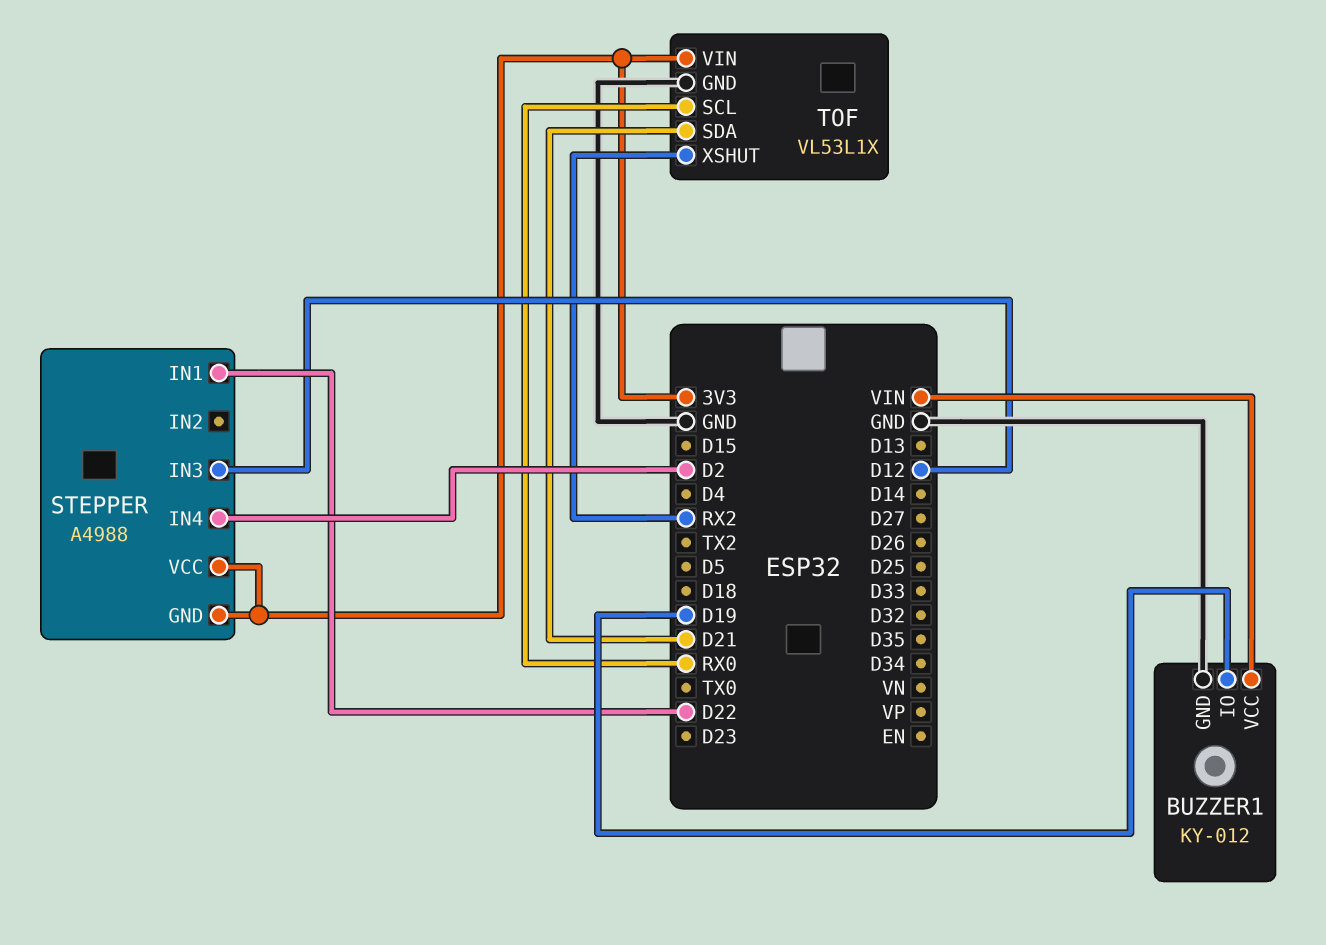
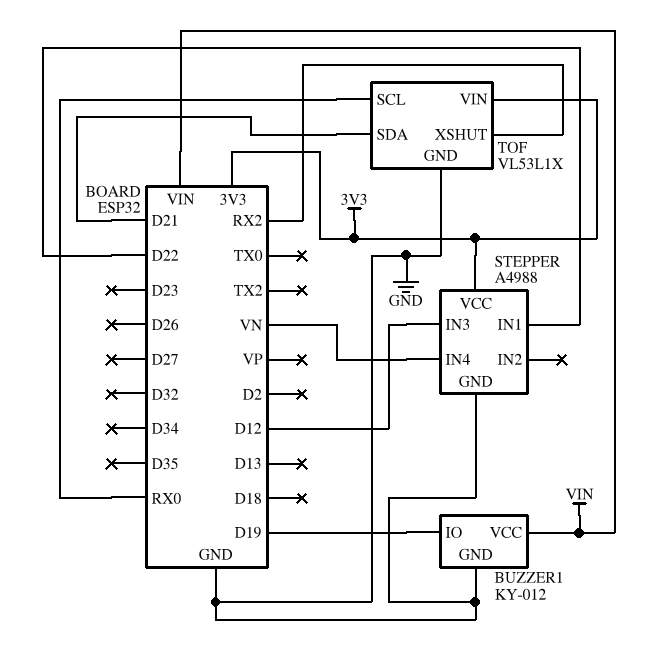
STEPPER pin GND: 3V3 -> GND
STEPPER pin IN4: D2 -> VN

